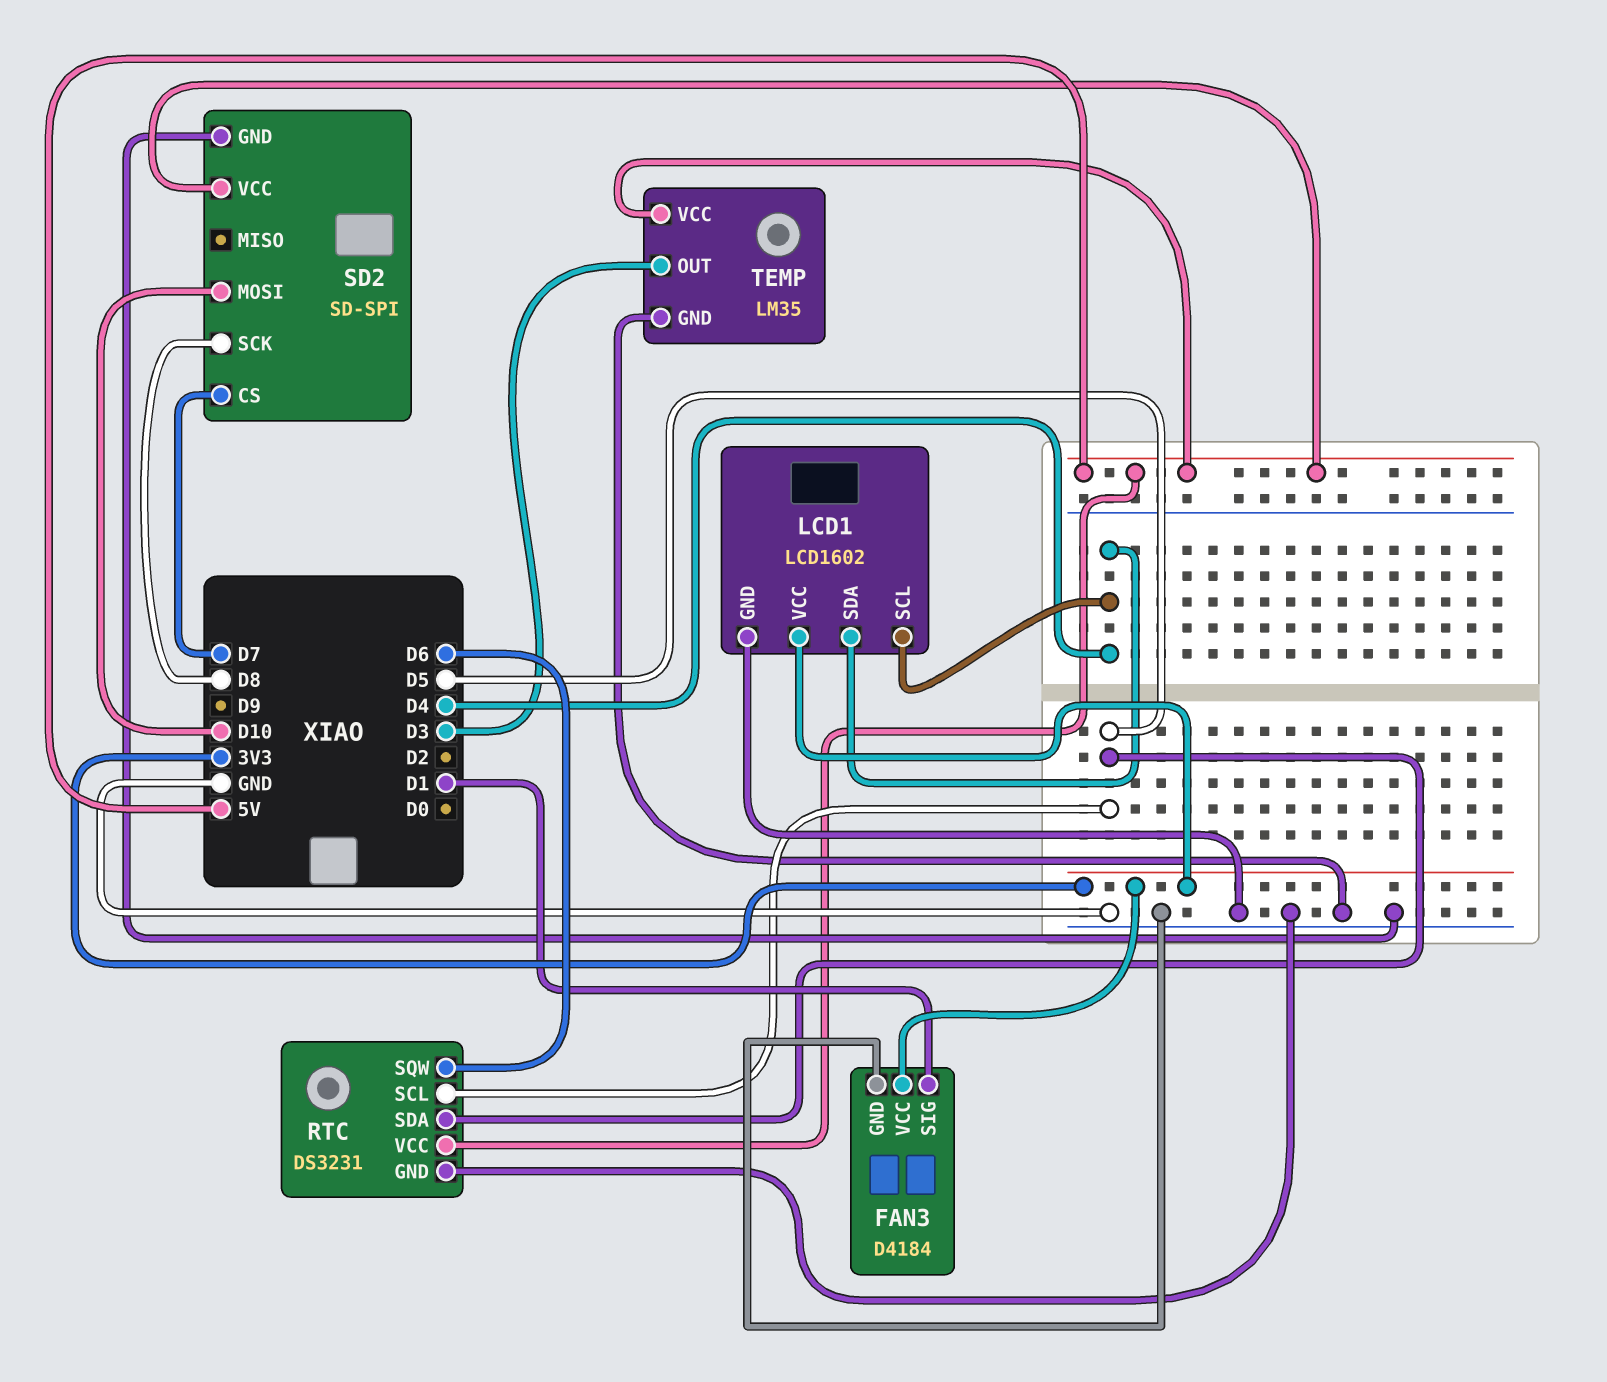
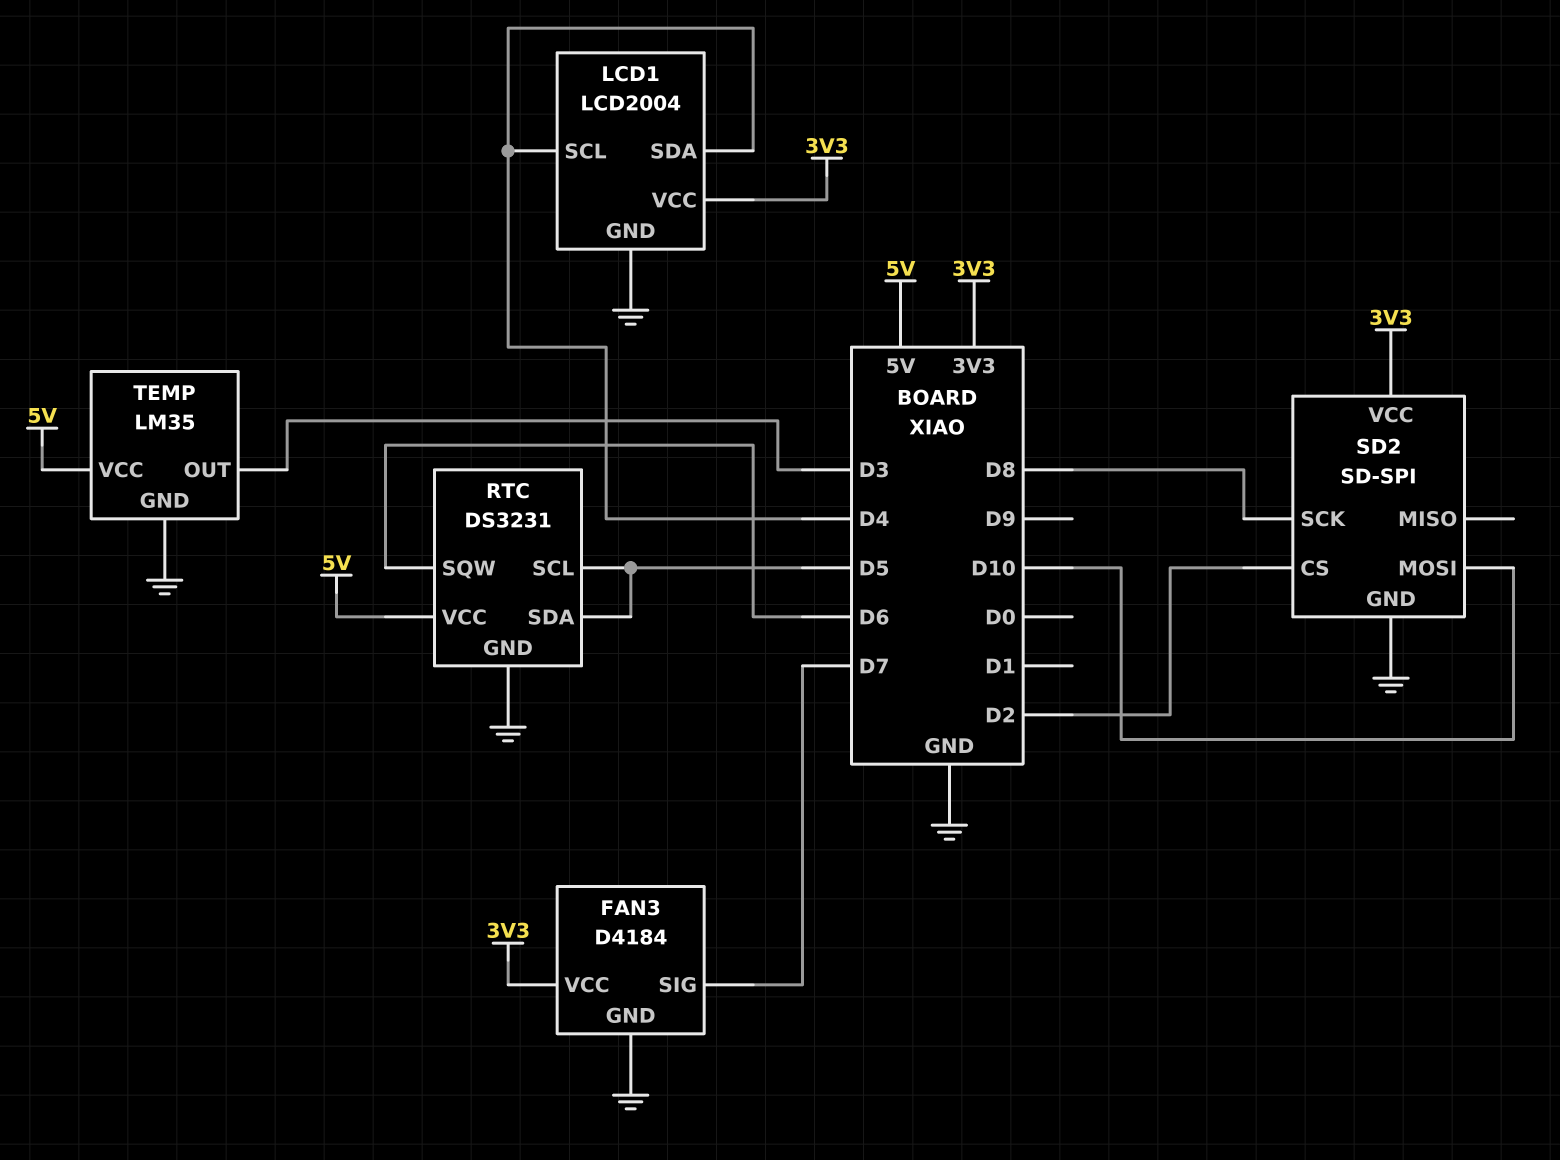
FAN3 pin SIG: D1 -> D7
LCD1: LCD1602 -> LCD2004
SD2 pin CS: D7 -> D2
SD2 pin VCC: 5V -> 3V3

